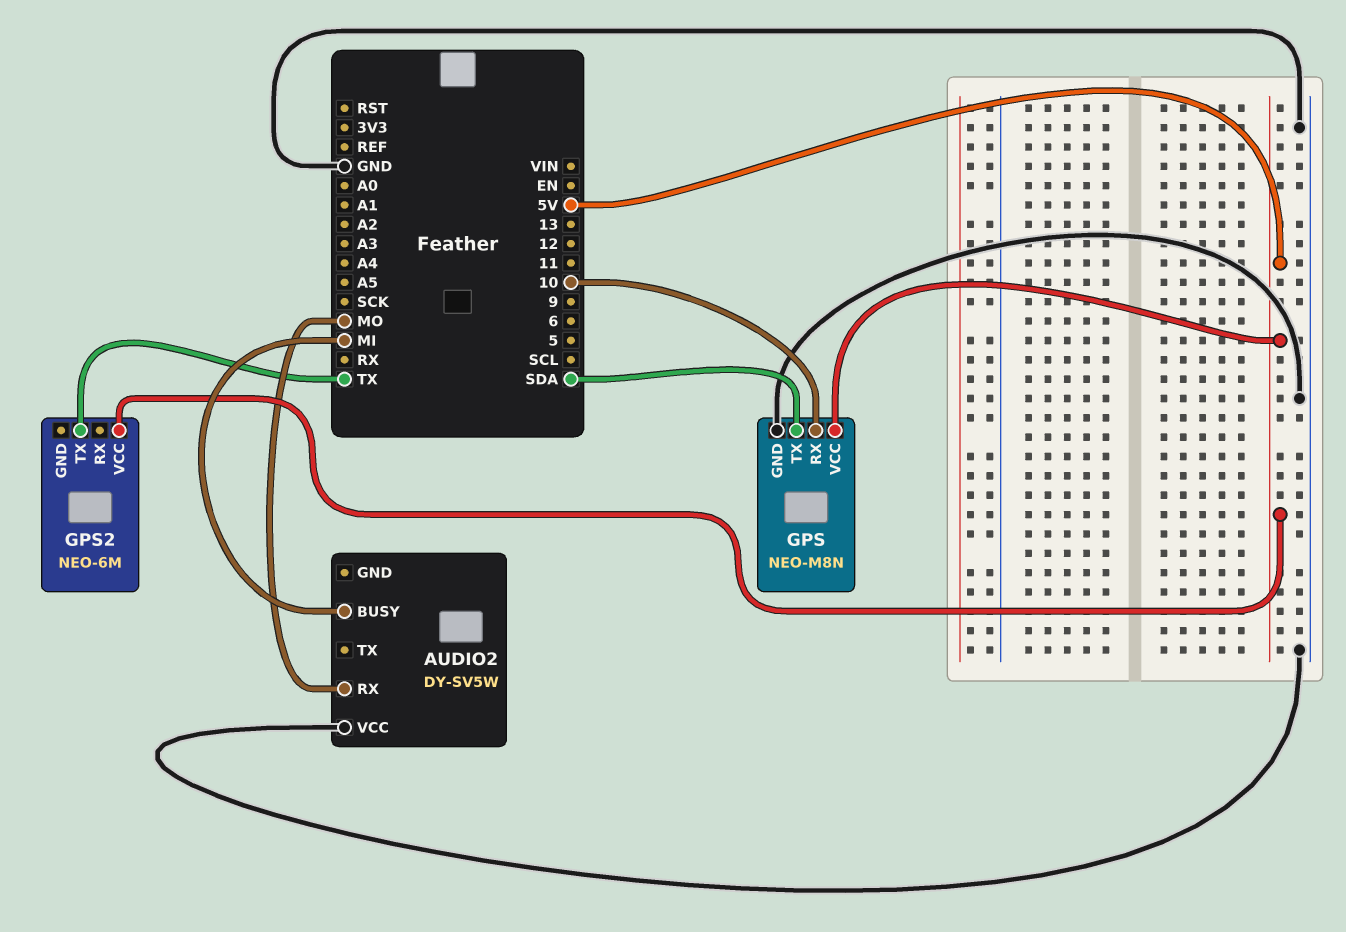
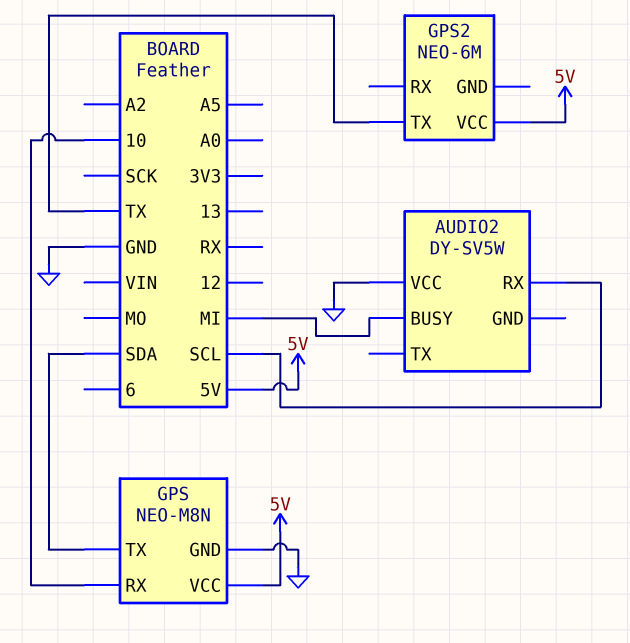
AUDIO2 pin RX: MO -> SCL

